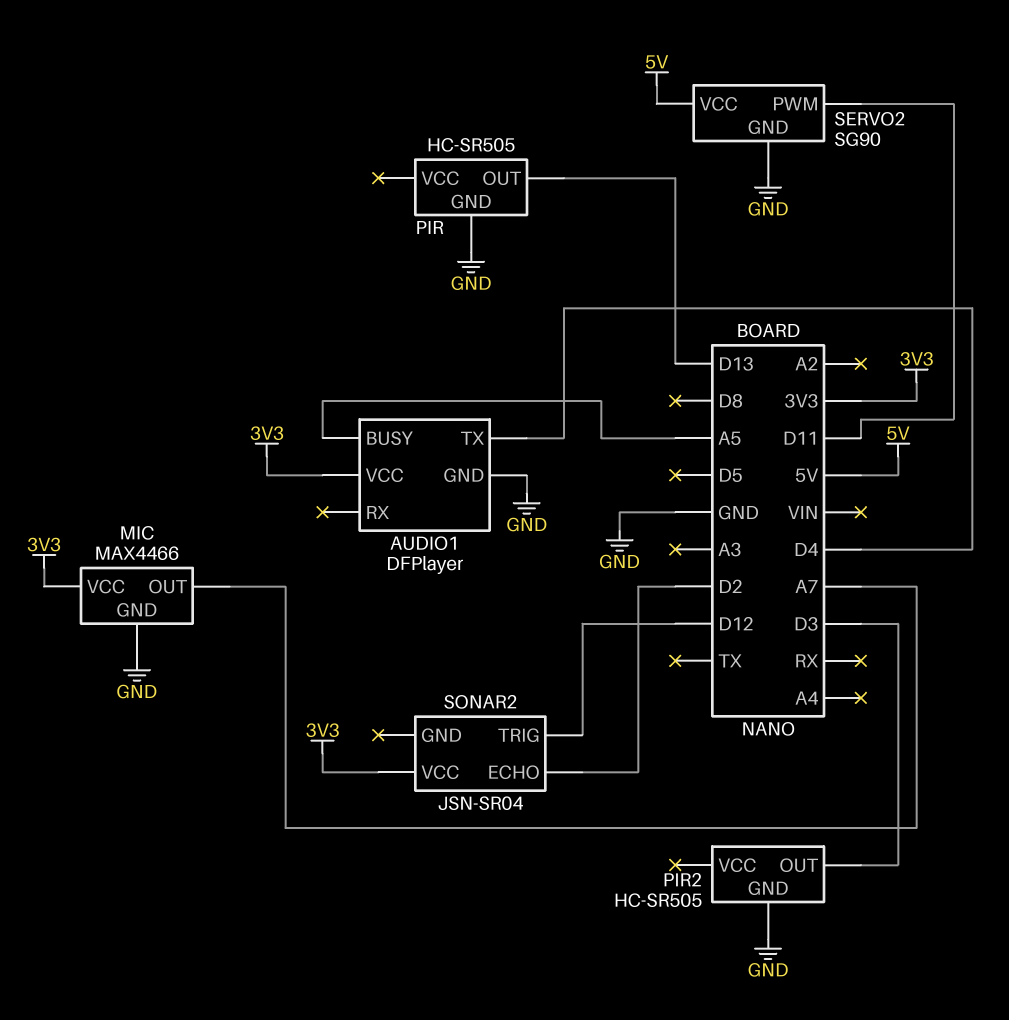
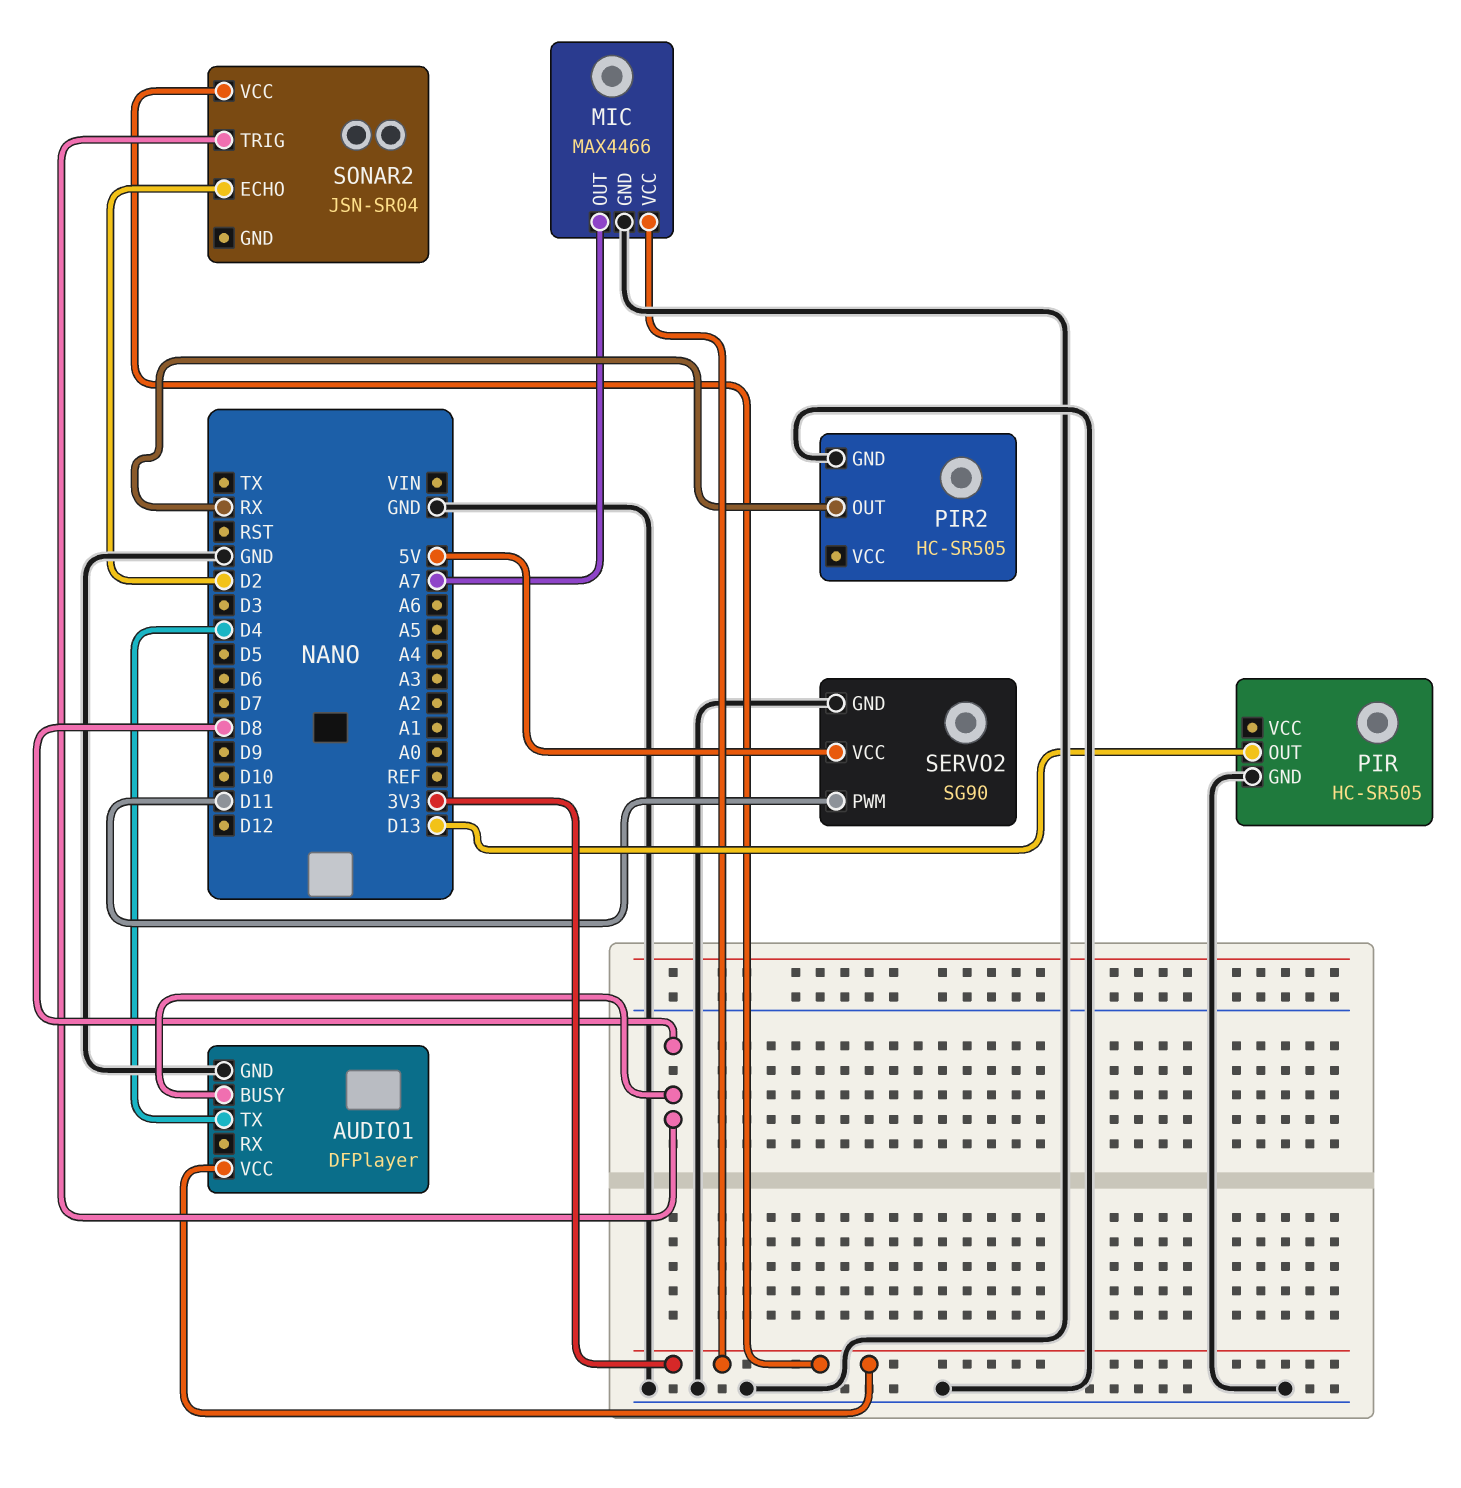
AUDIO1 pin BUSY: A5 -> D8
PIR2 pin OUT: D3 -> RX
SONAR2 pin TRIG: D12 -> D8

